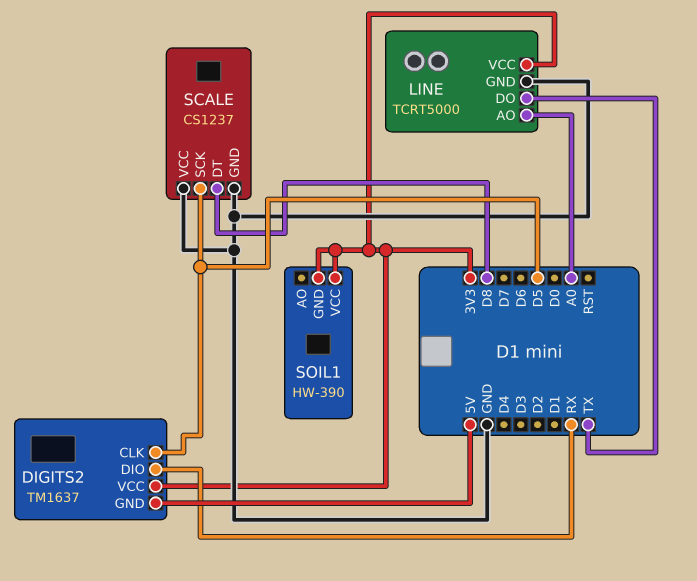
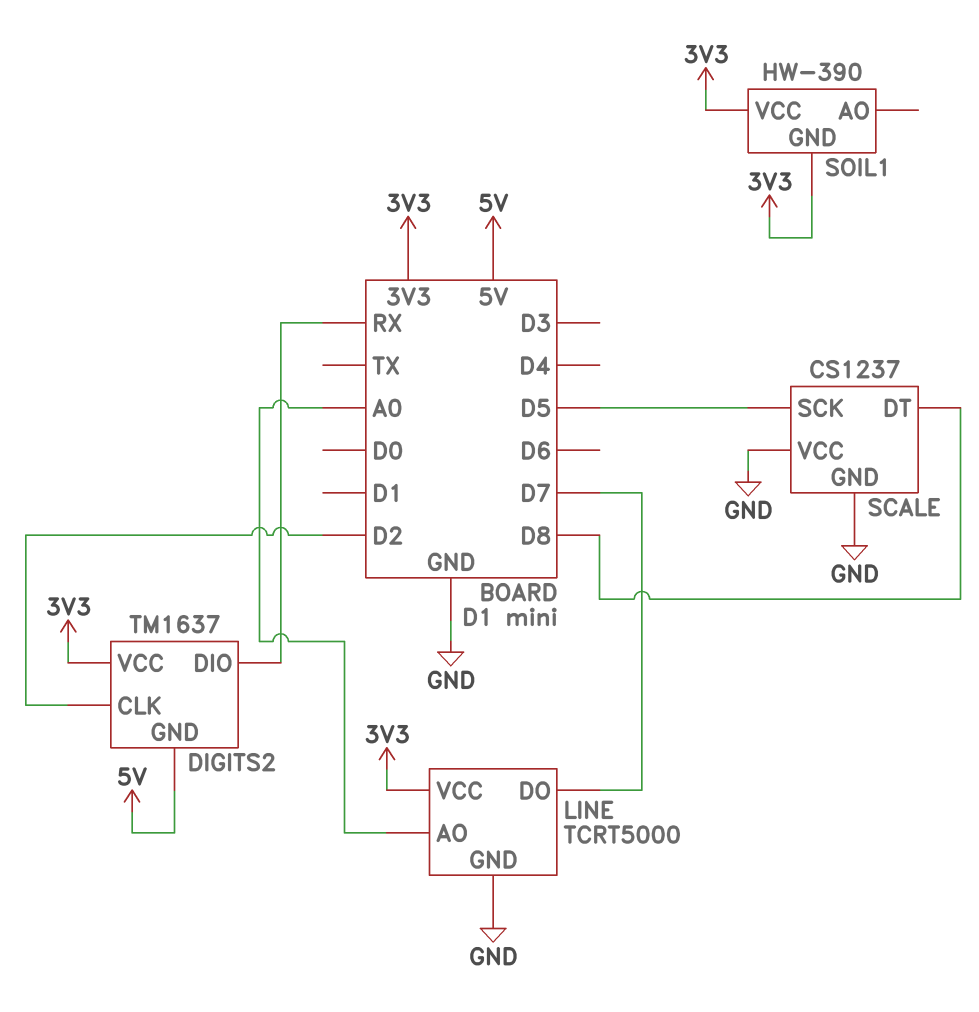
DIGITS2 pin CLK: D5 -> D2
LINE pin DO: TX -> D7

